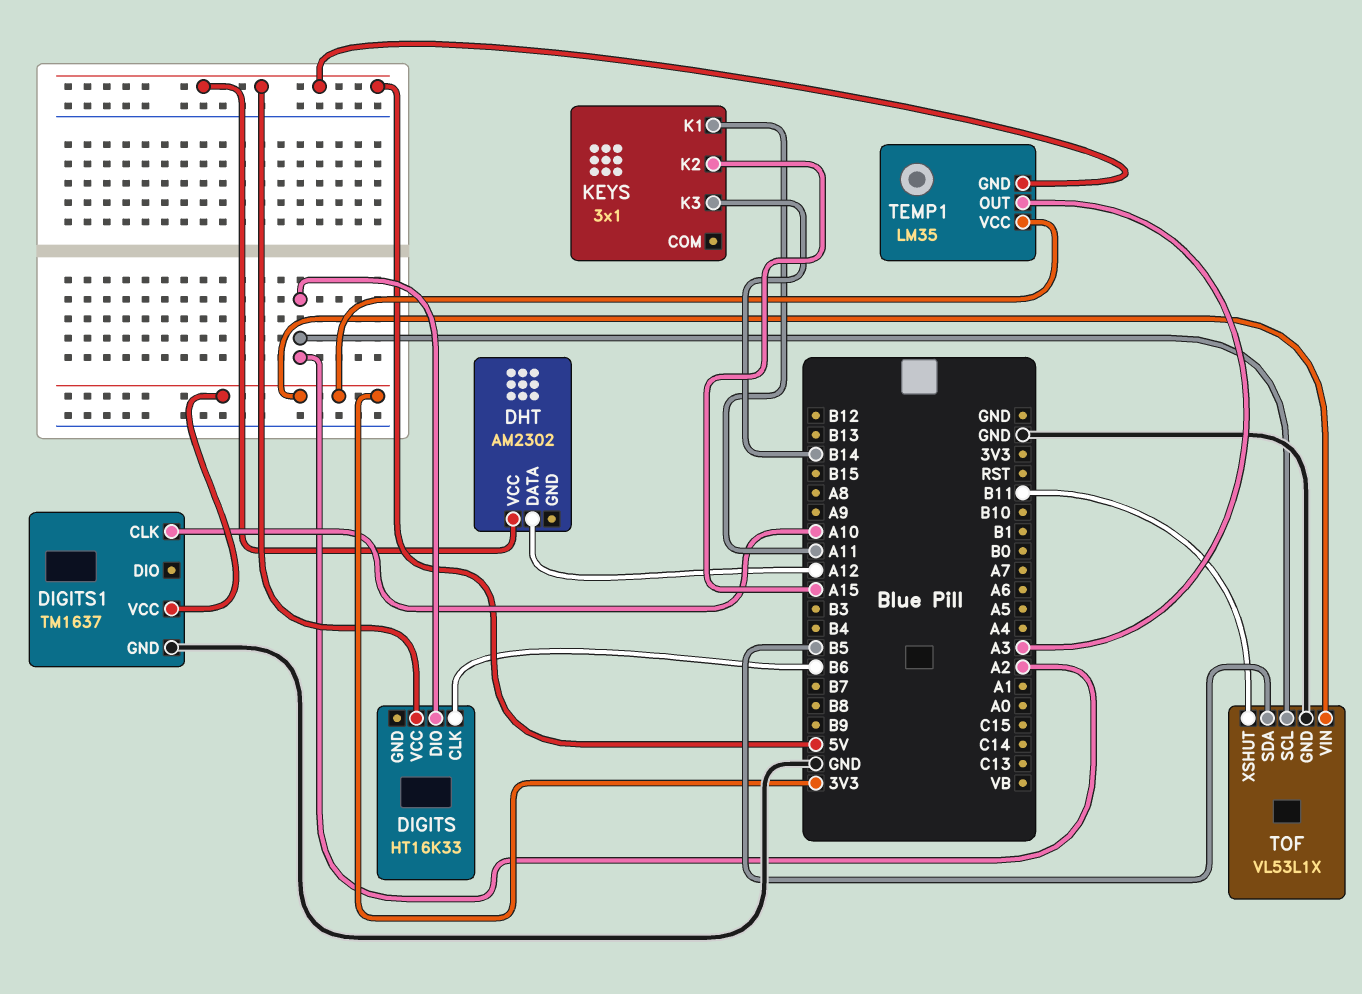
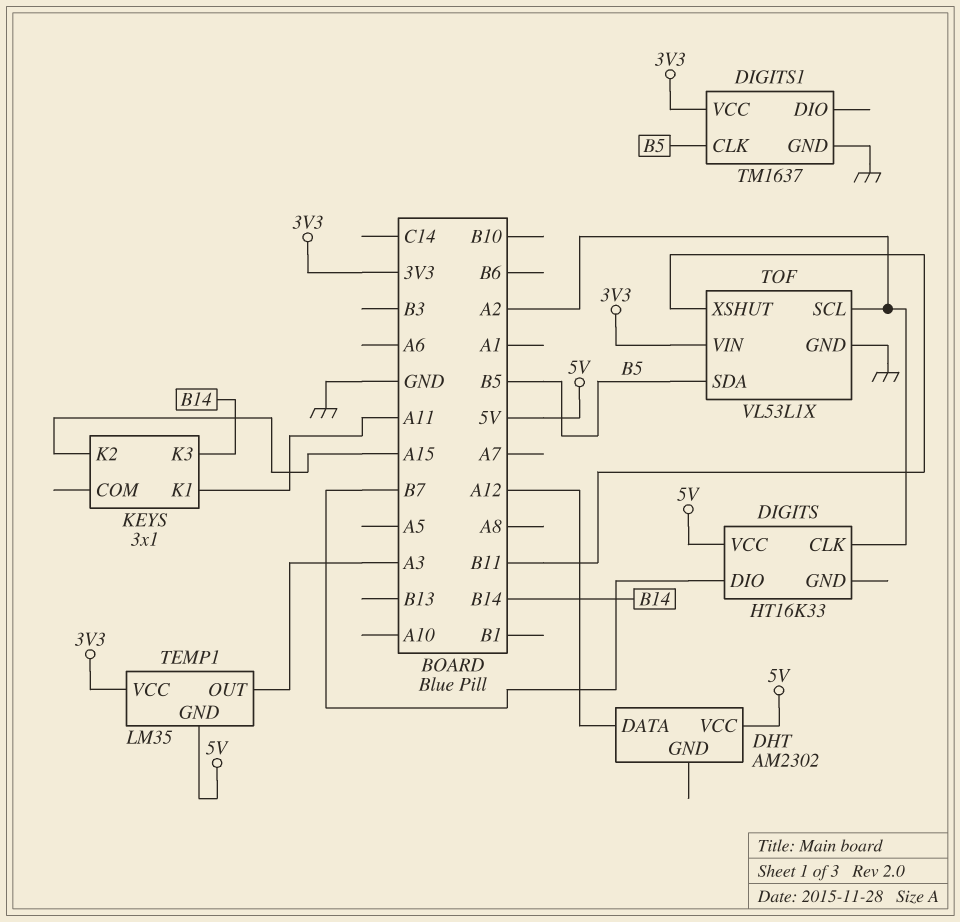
DIGITS pin CLK: B6 -> A2
DIGITS pin DIO: A2 -> B7
DIGITS1 pin CLK: A10 -> B5

